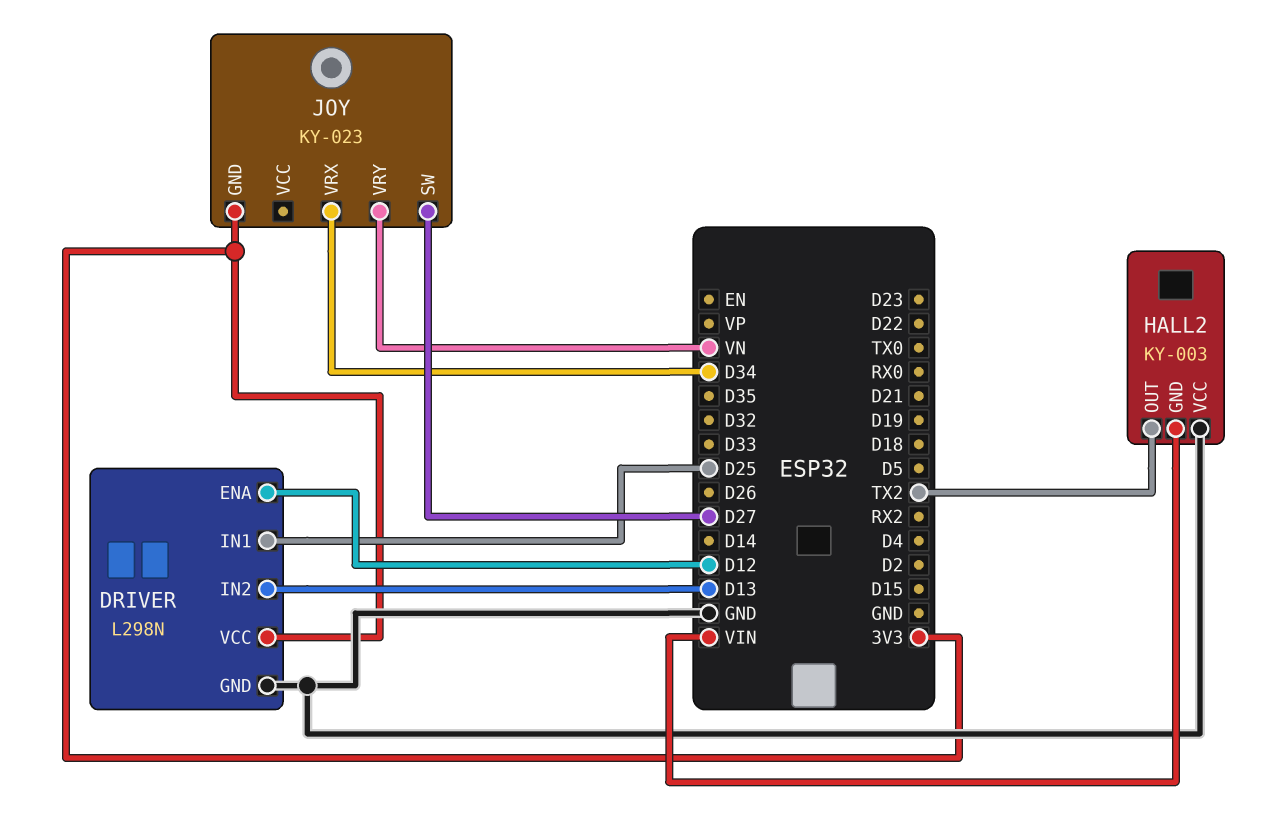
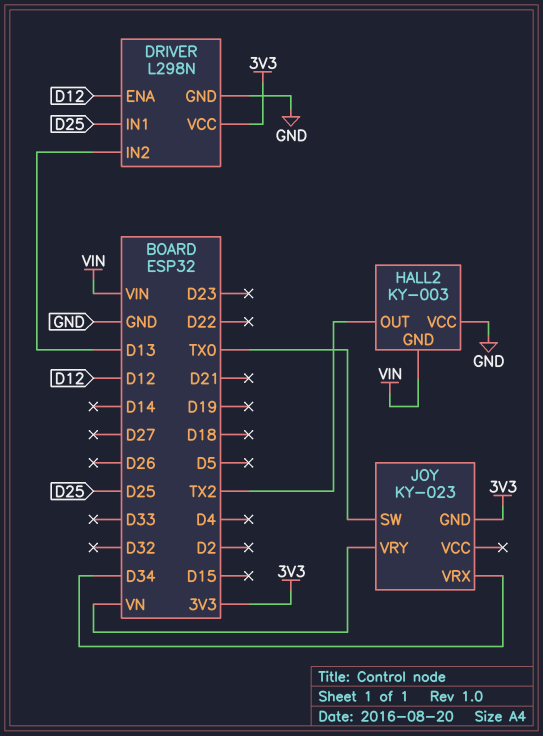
JOY pin SW: D27 -> TX0

